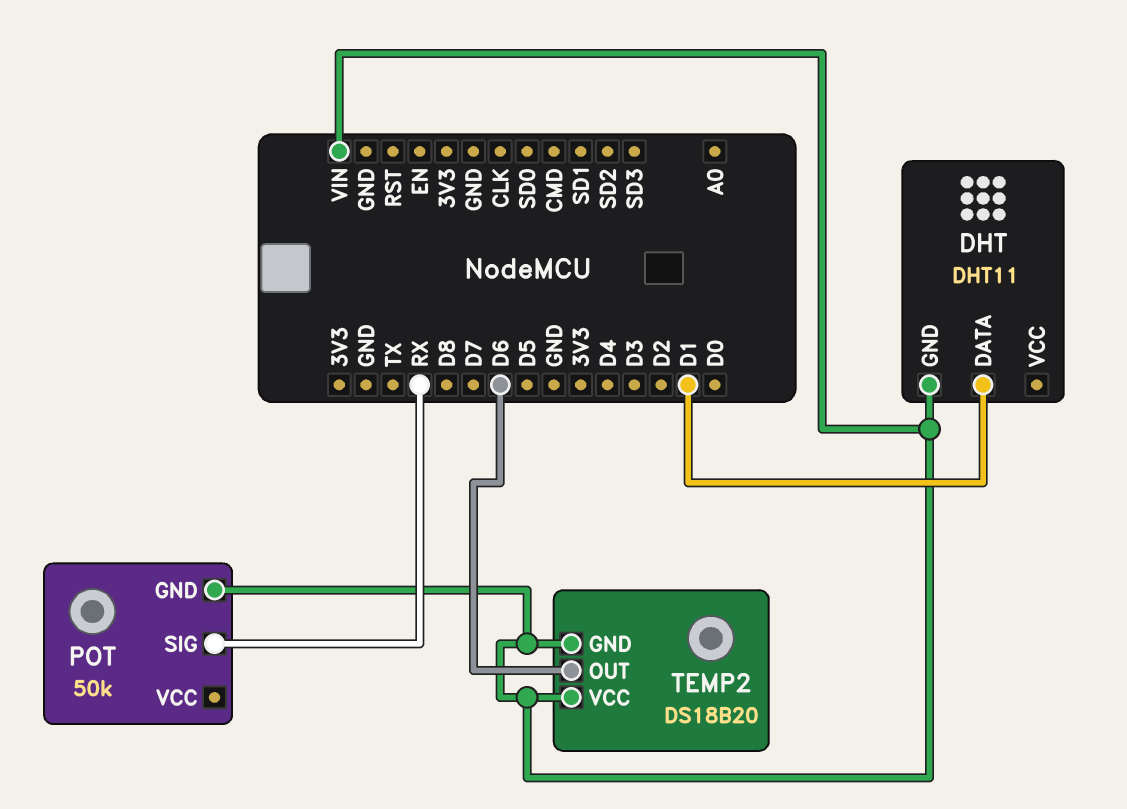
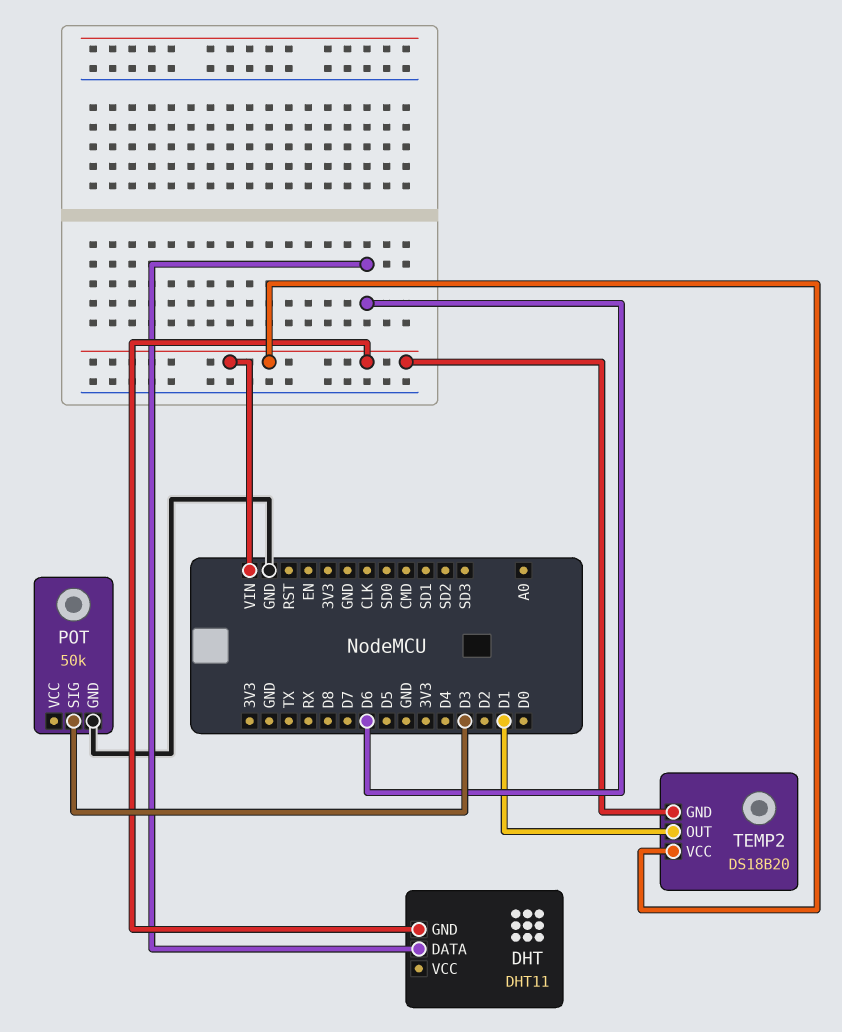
DHT pin DATA: D1 -> D6
POT pin GND: VIN -> GND
POT pin SIG: RX -> D3
TEMP2 pin OUT: D6 -> D1

